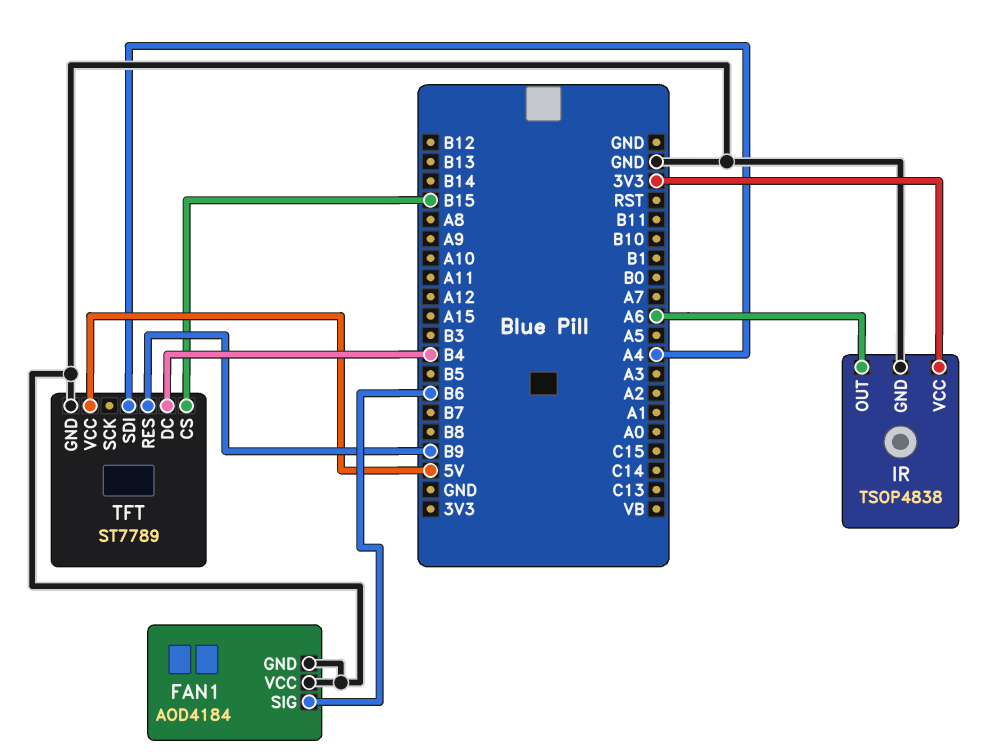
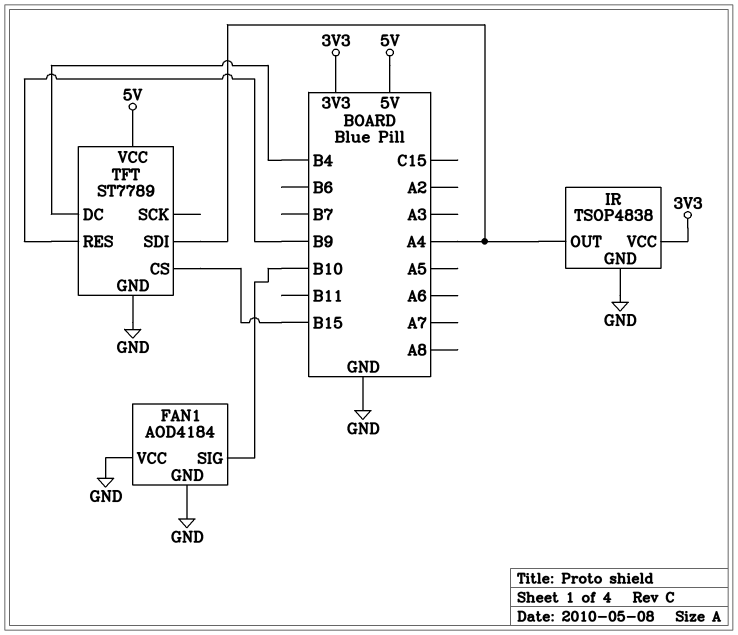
FAN1 pin SIG: B6 -> B10
IR pin OUT: A6 -> A4

